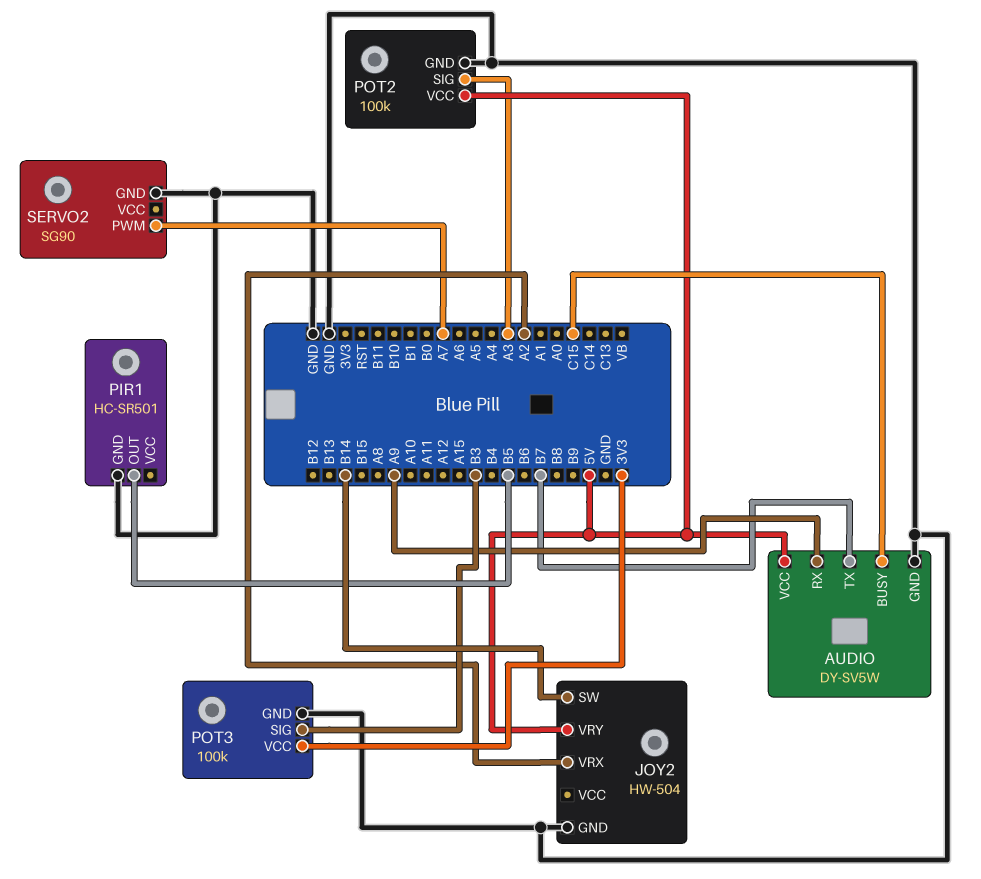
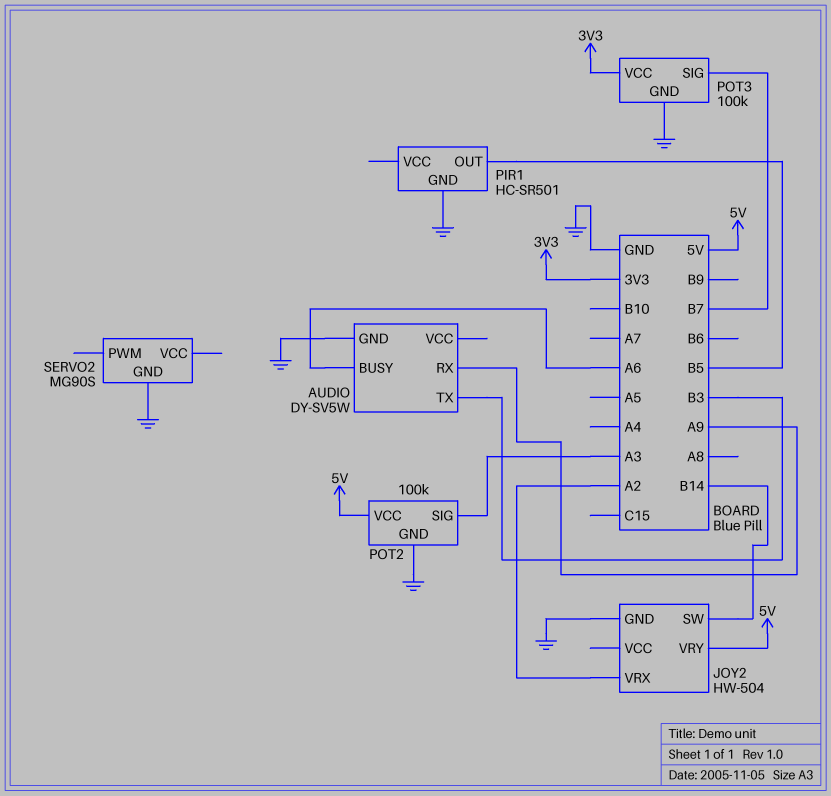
AUDIO pin BUSY: C15 -> A6
AUDIO pin TX: B7 -> B3
AUDIO pin VCC: 5V -> none
POT3 pin SIG: B3 -> B7
SERVO2: SG90 -> MG90S
SERVO2 pin PWM: A7 -> none

